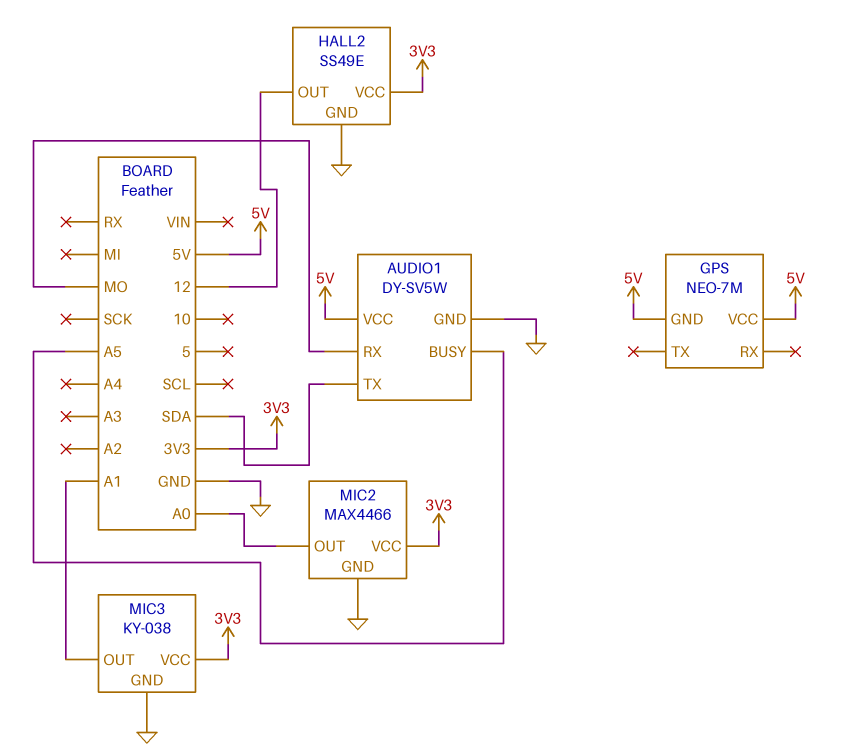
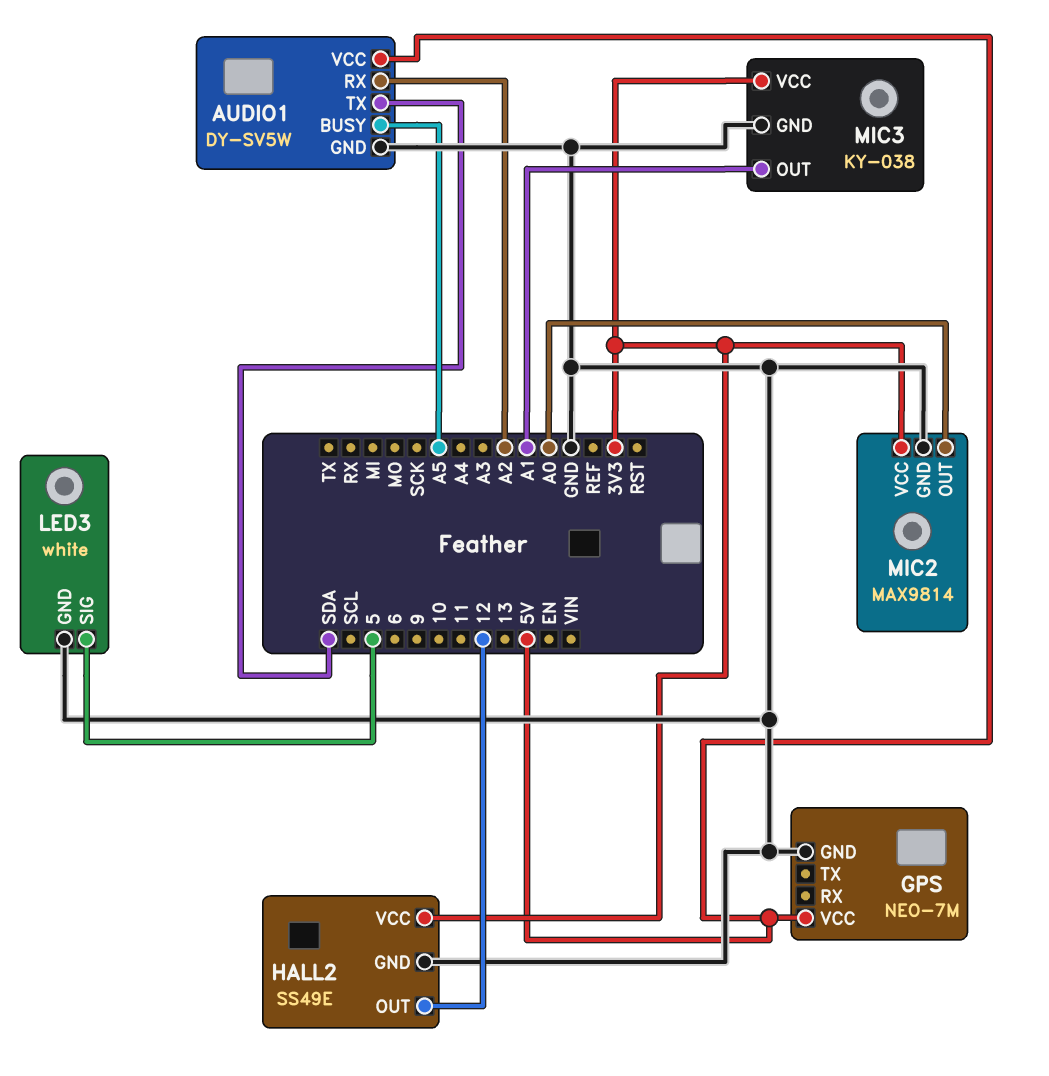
AUDIO1 pin RX: MO -> A2
GPS pin GND: 5V -> GND
LED3: none -> white
LED3 pin GND: none -> GND
LED3 pin SIG: none -> 5
MIC2: MAX4466 -> MAX9814

